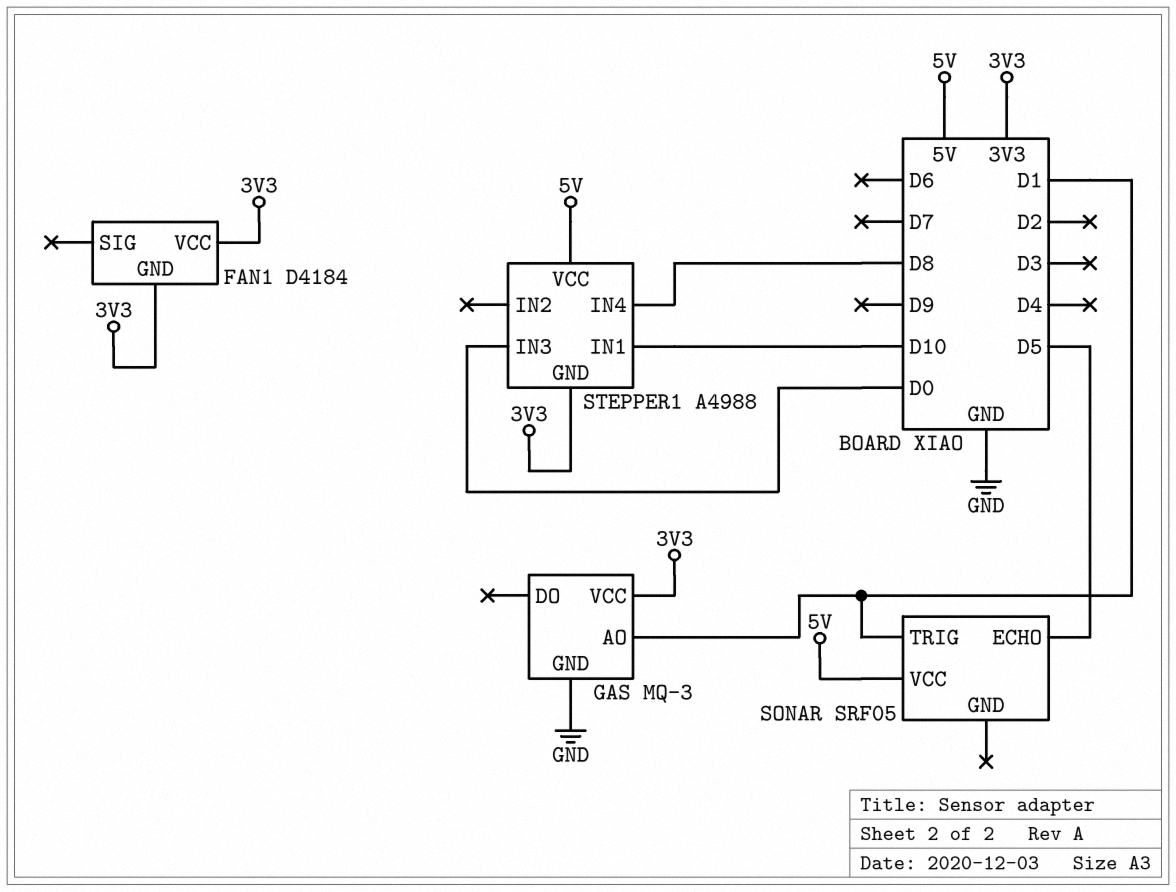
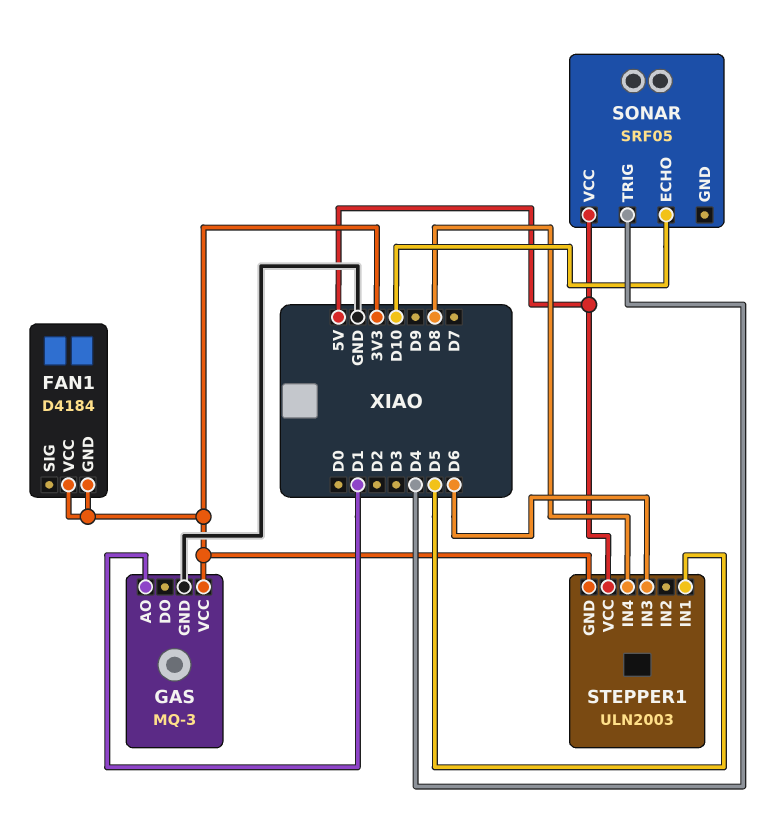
SONAR pin ECHO: D5 -> D10
SONAR pin TRIG: D1 -> D4
STEPPER1: A4988 -> ULN2003
STEPPER1 pin IN1: D10 -> D5
STEPPER1 pin IN3: D0 -> D6

